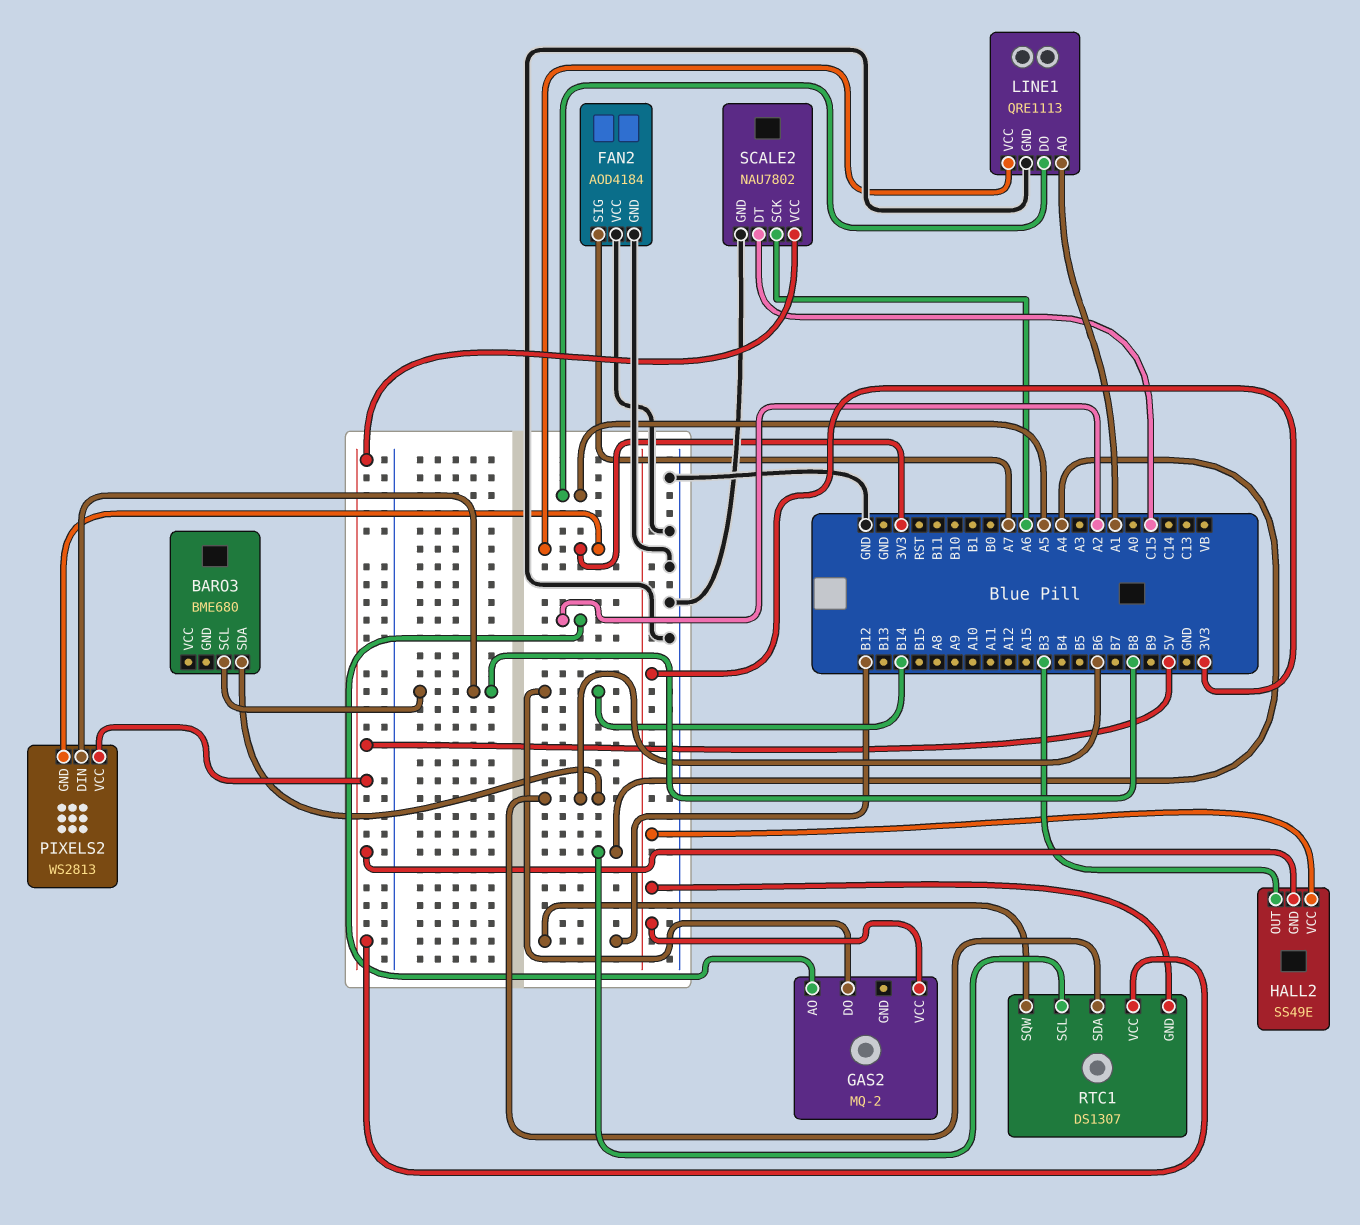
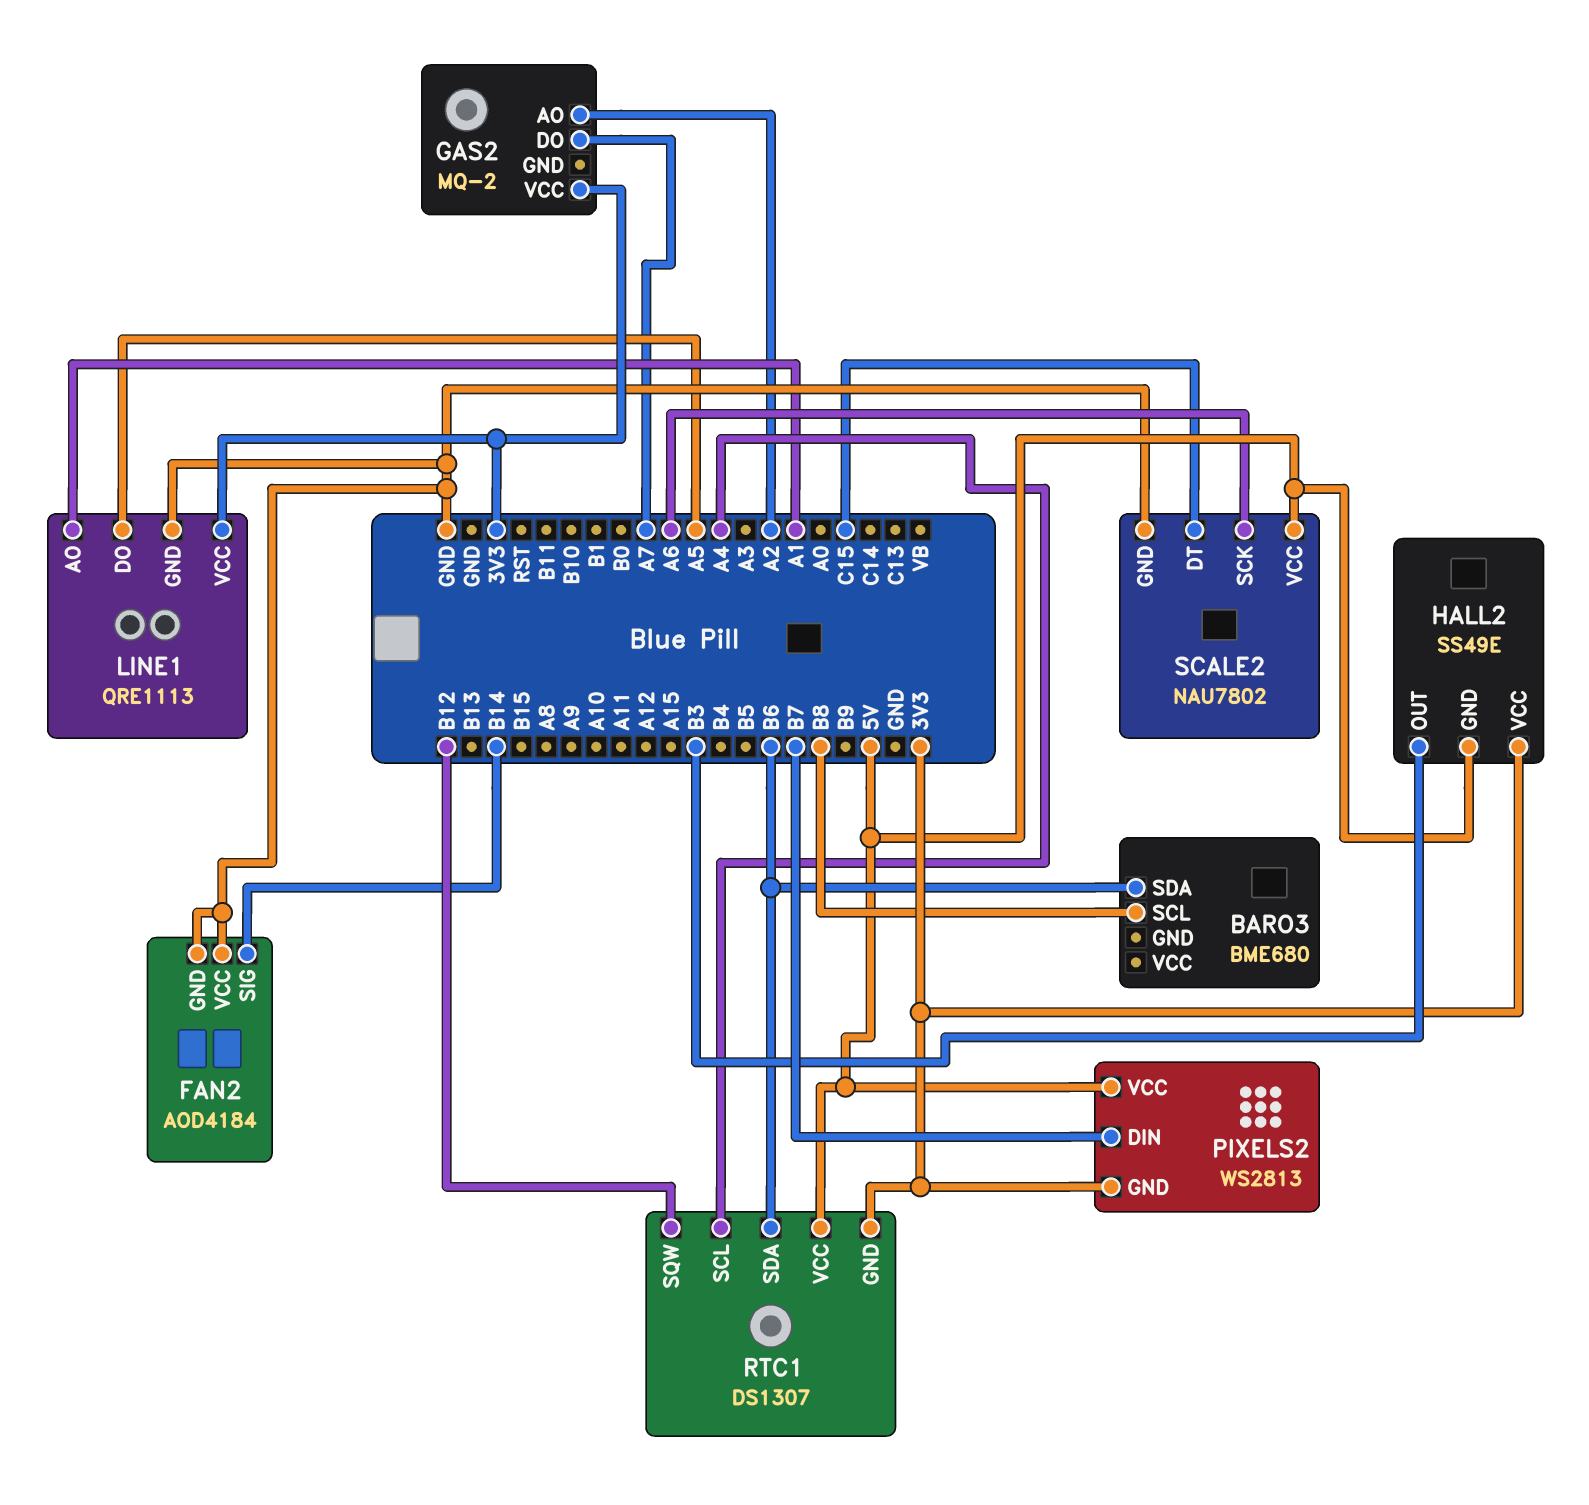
FAN2 pin SIG: A7 -> B14
GAS2 pin DO: B14 -> A7
PIXELS2 pin DIN: B8 -> B7

